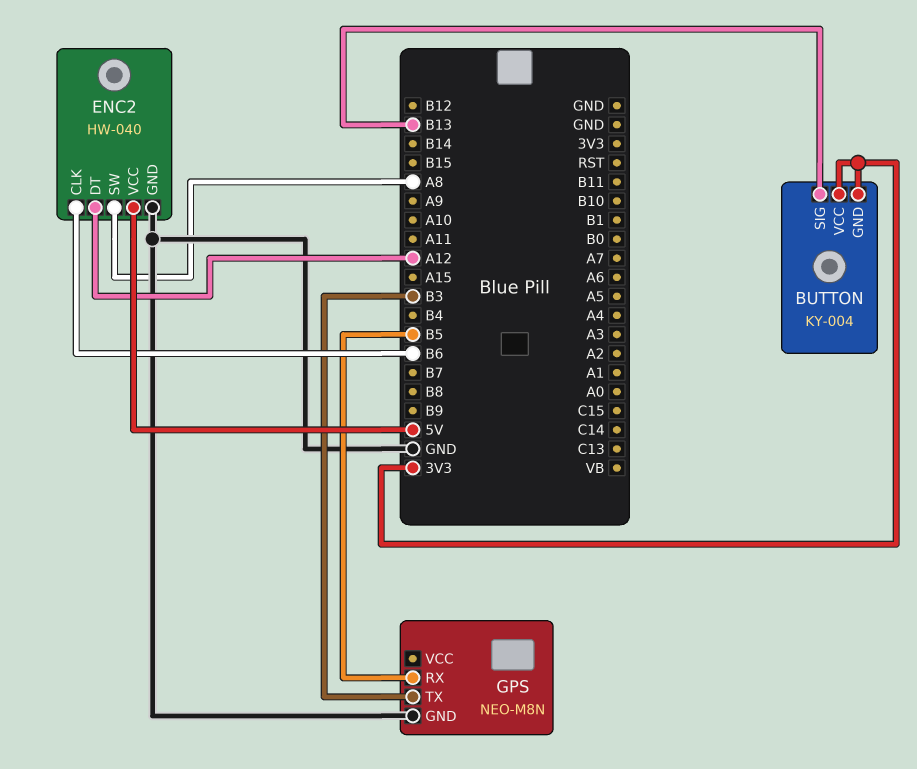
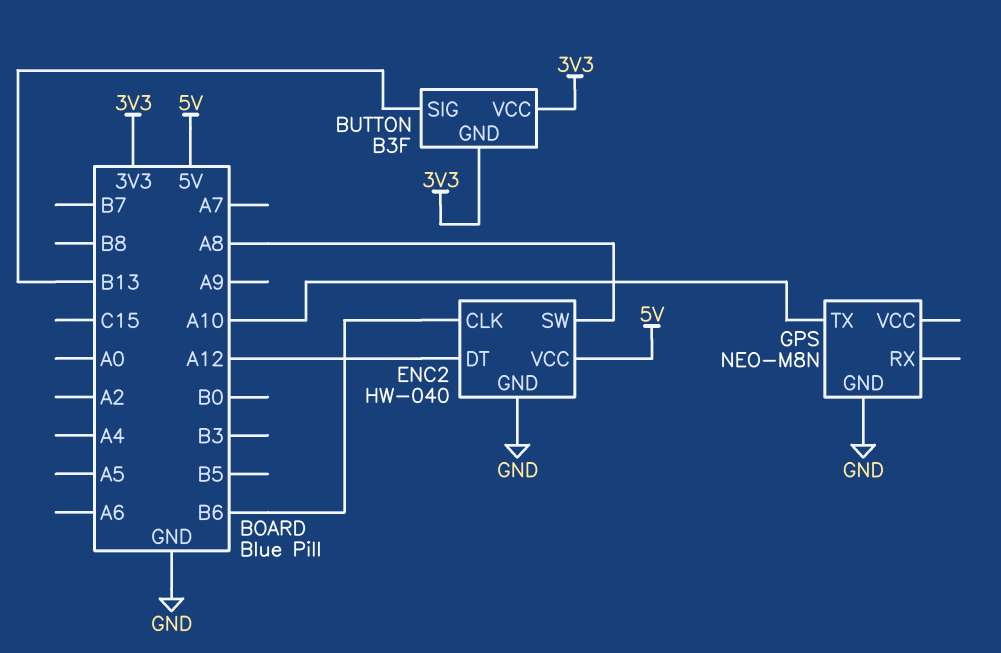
BUTTON: KY-004 -> B3F
GPS pin RX: B5 -> none
GPS pin TX: B3 -> A10

